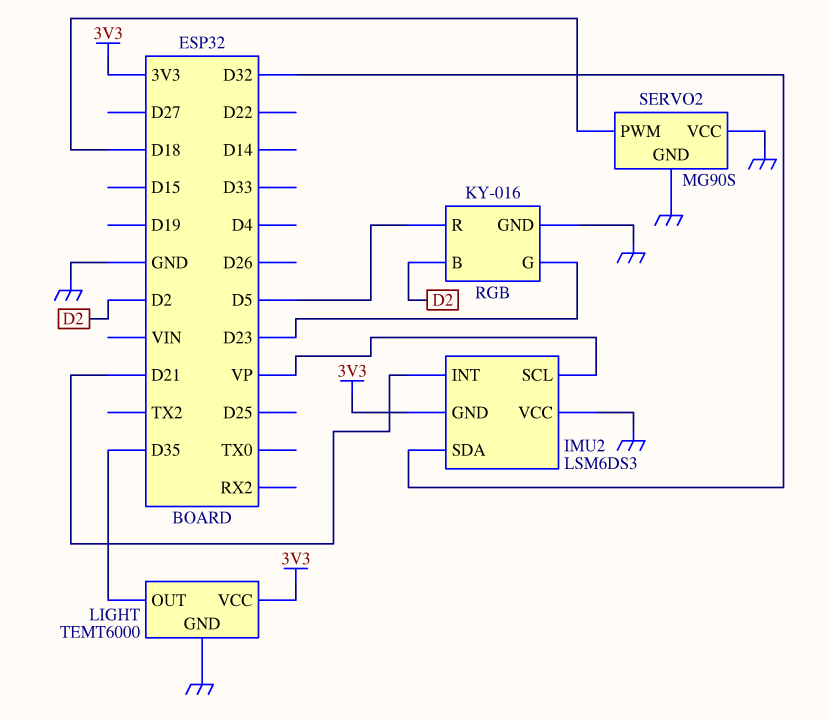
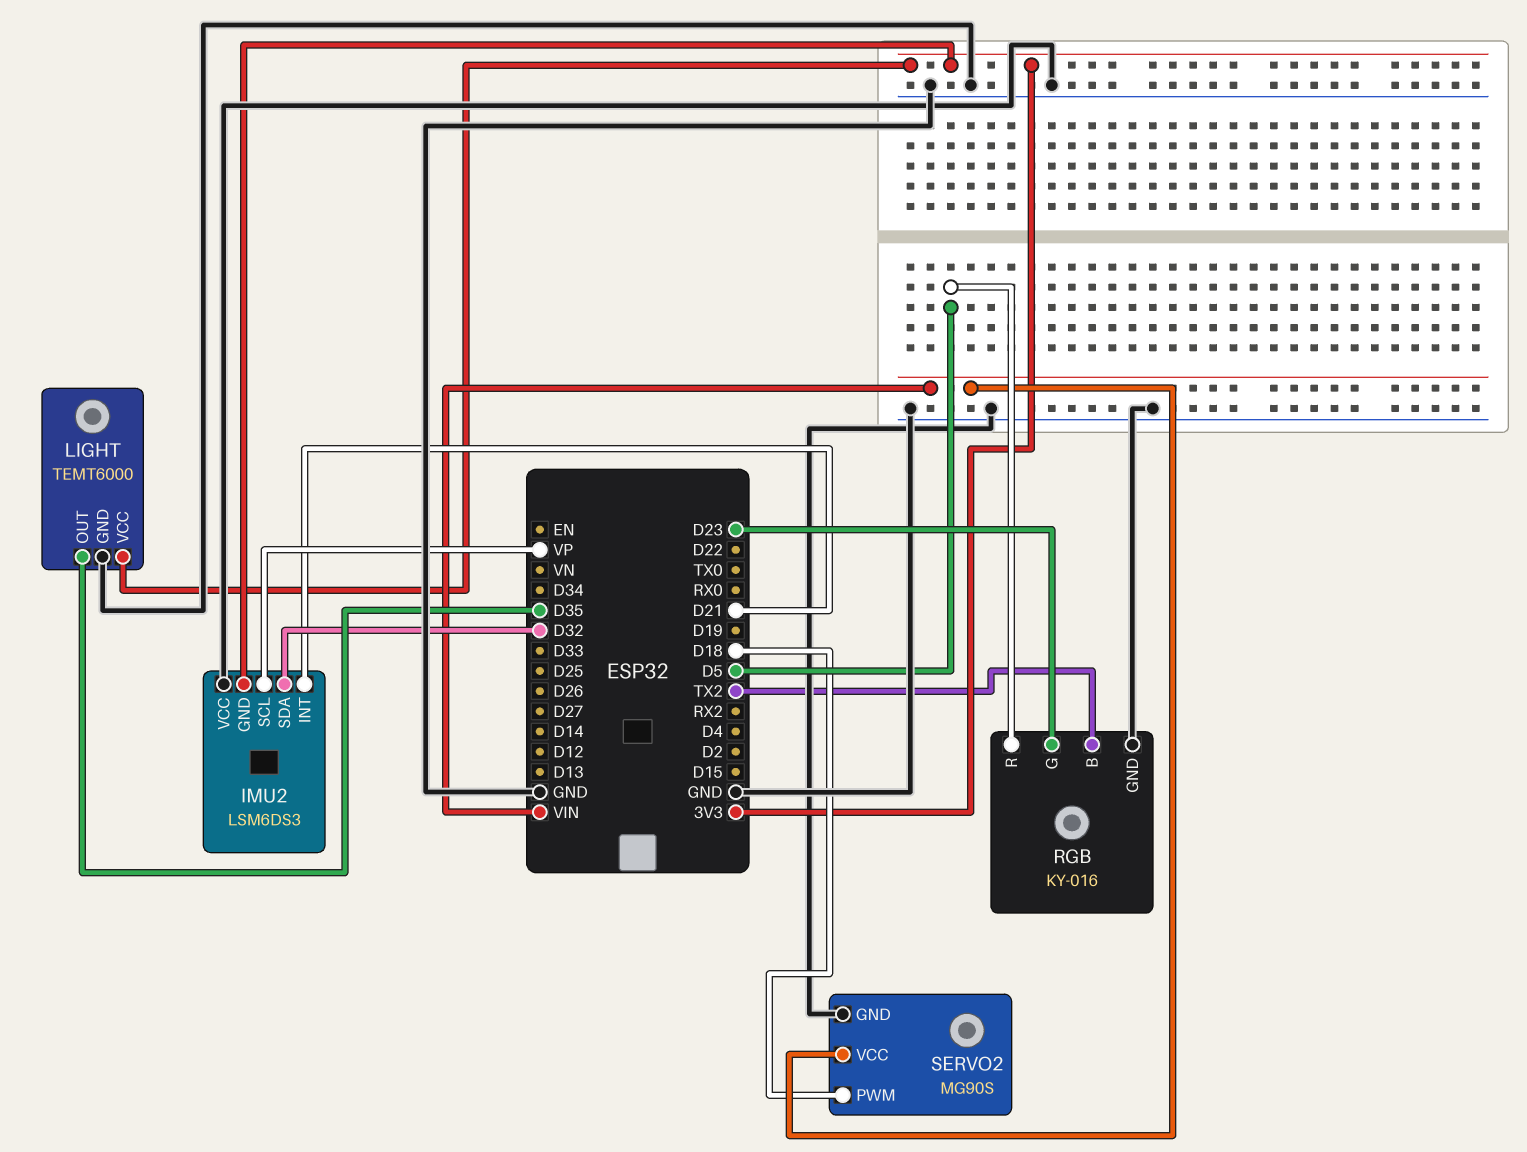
RGB pin B: D2 -> TX2
SERVO2 pin VCC: GND -> VIN

